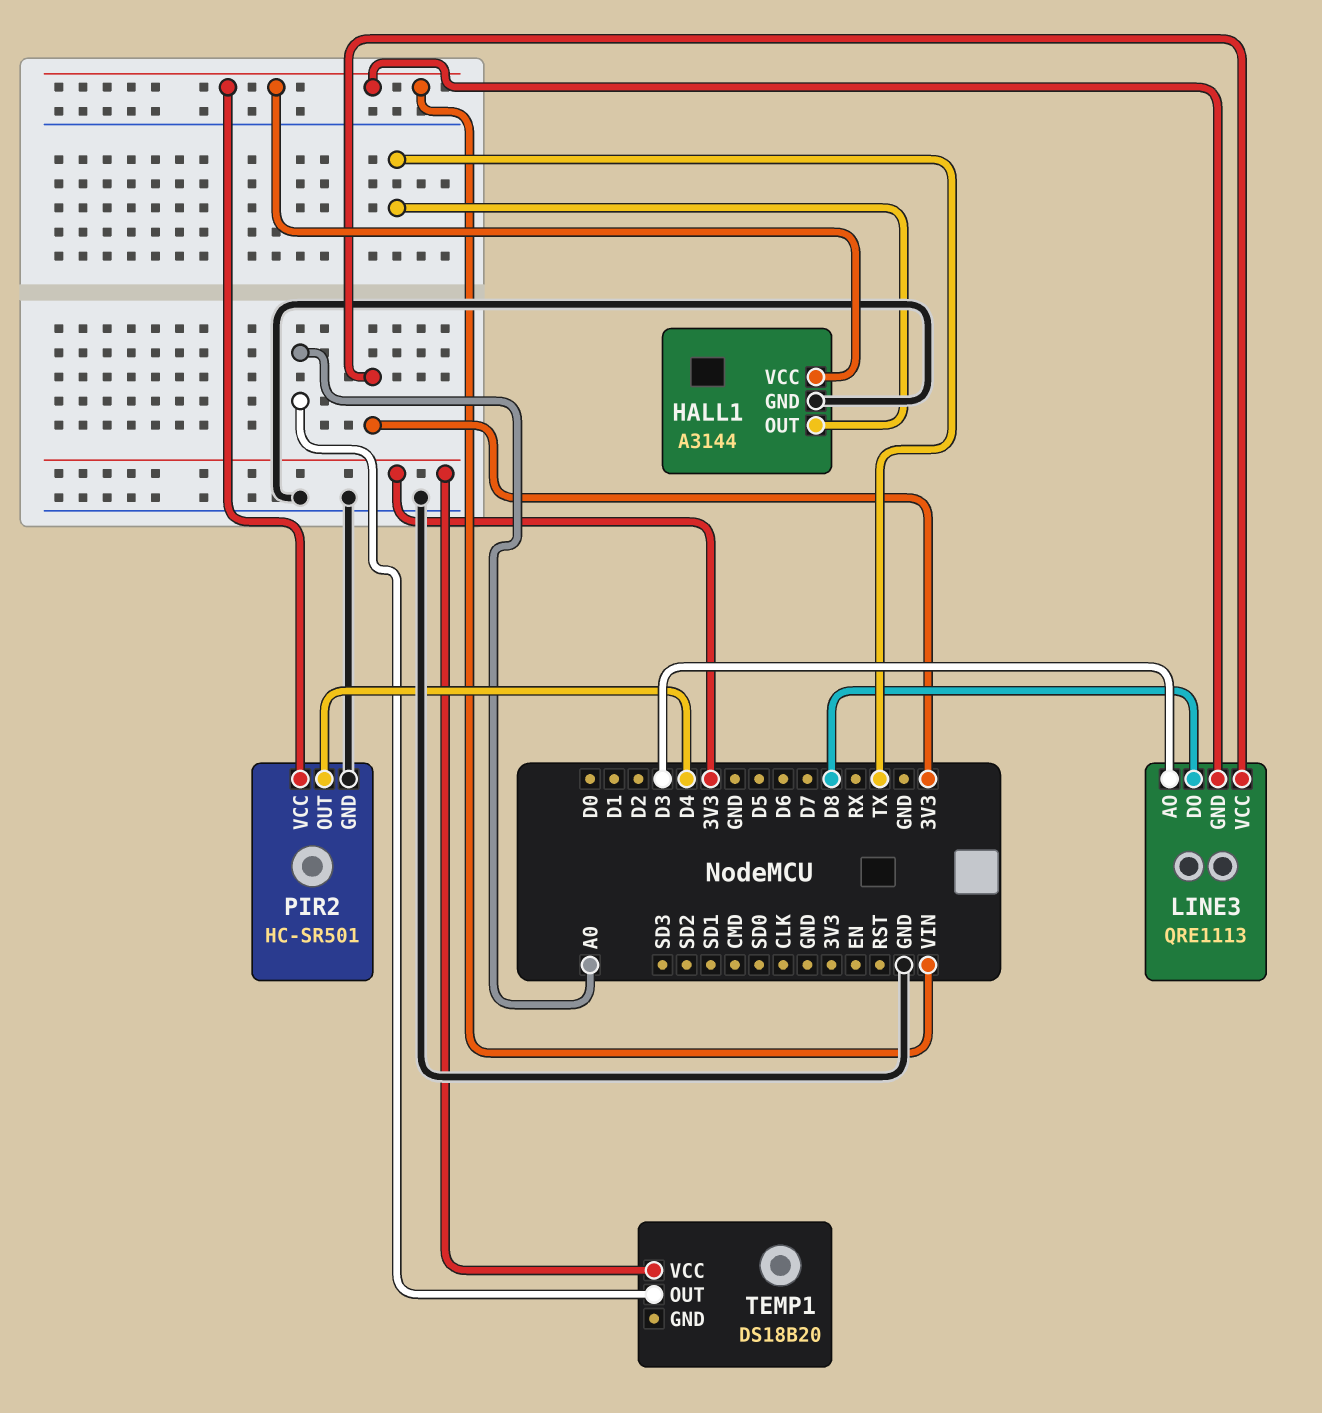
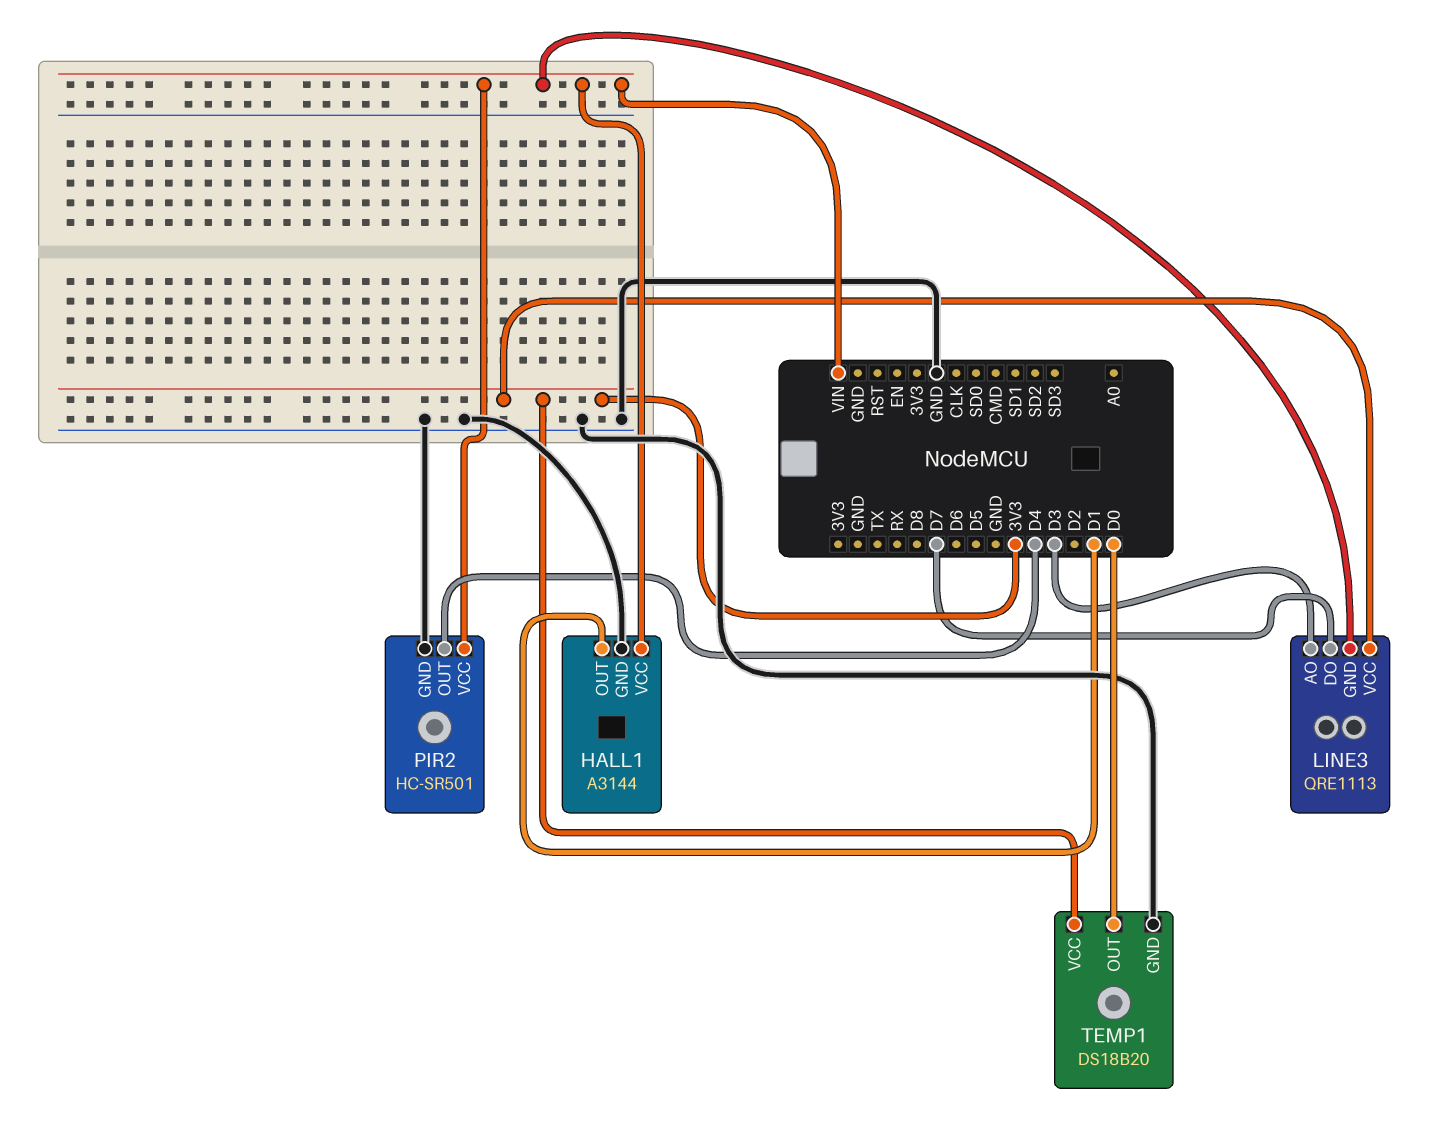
HALL1 pin OUT: TX -> D1
LINE3 pin DO: D8 -> D7
TEMP1 pin GND: none -> GND
TEMP1 pin OUT: A0 -> D0

